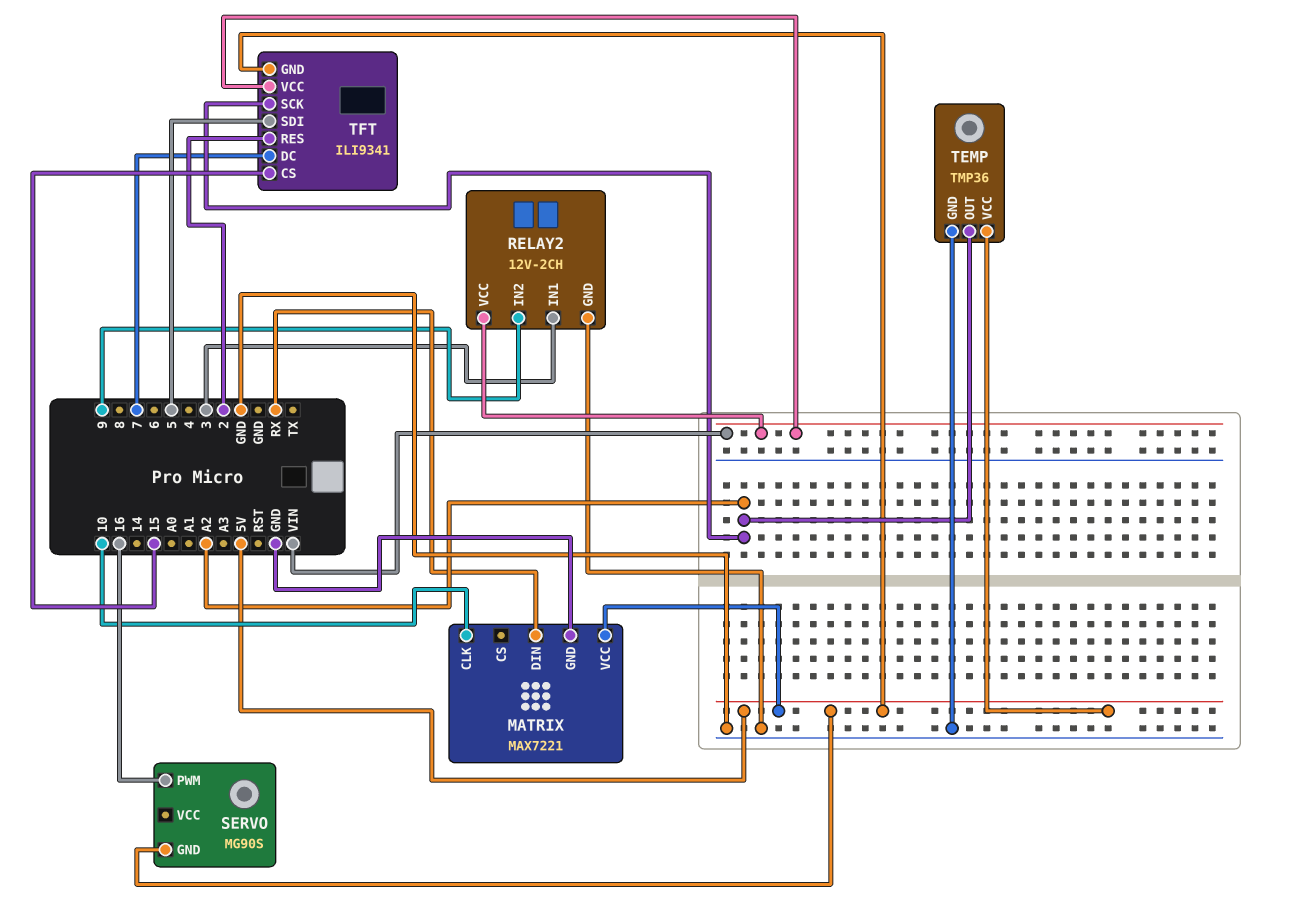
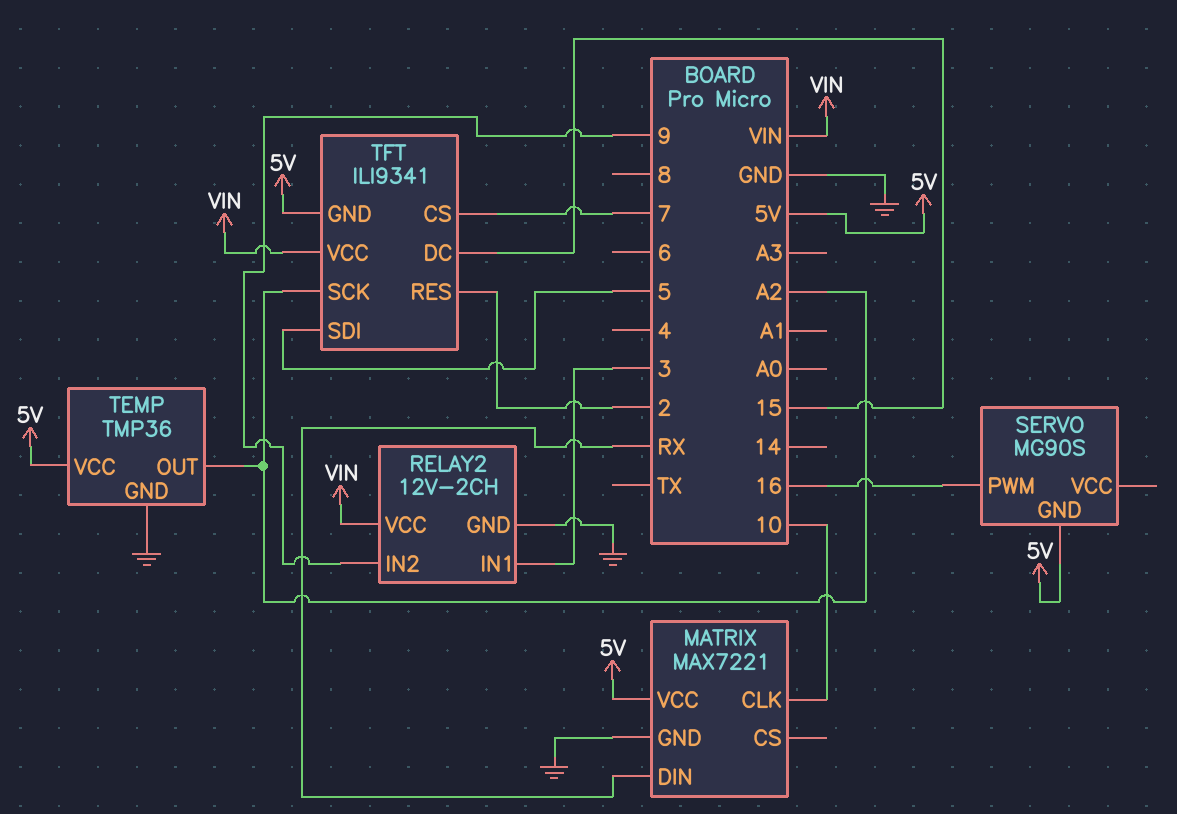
TFT pin CS: 15 -> 7
TFT pin DC: 7 -> 15

